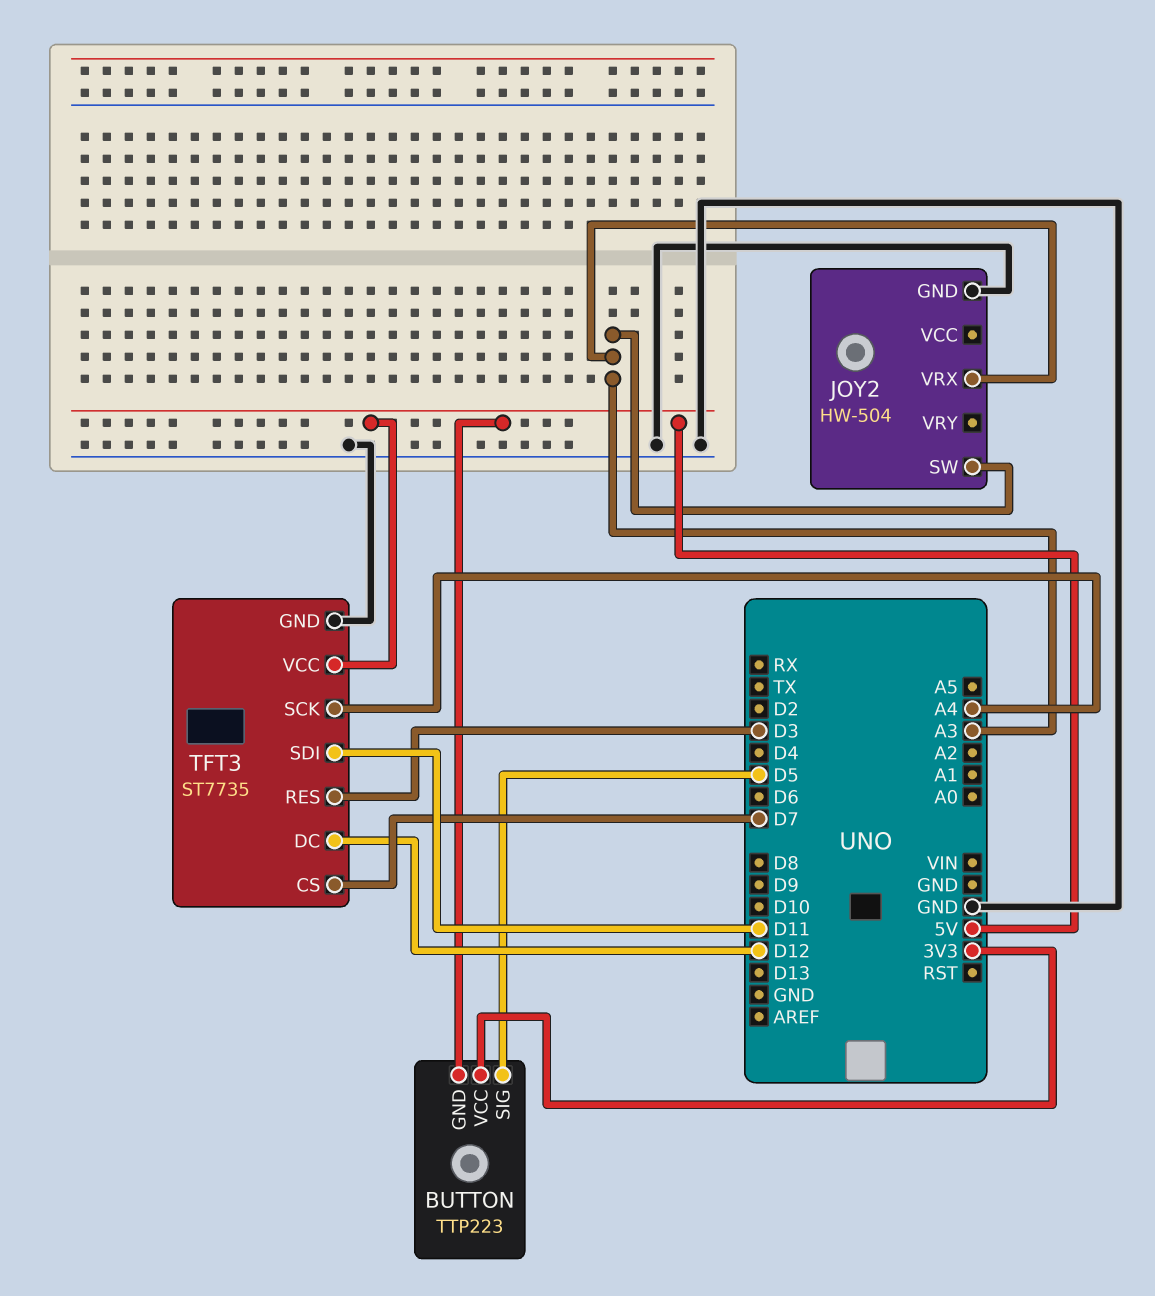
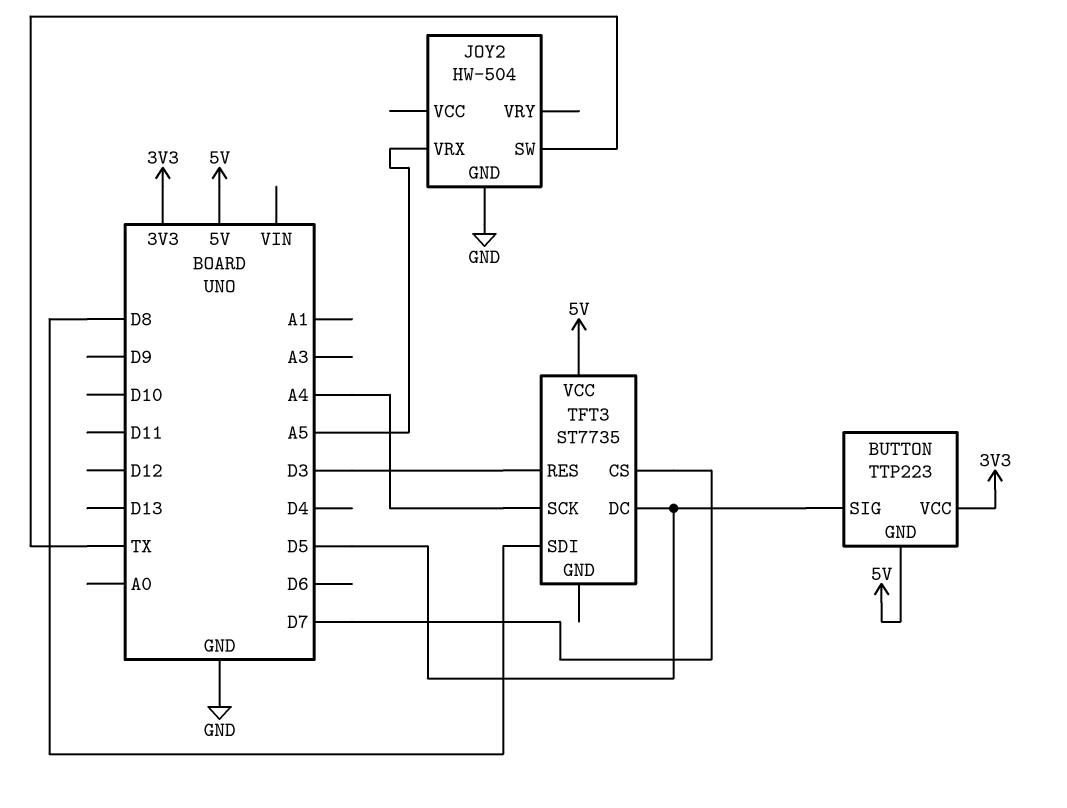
JOY2 pin SW: A3 -> TX
JOY2 pin VRX: A3 -> A5
TFT3 pin DC: D12 -> D5
TFT3 pin GND: GND -> none
TFT3 pin SDI: D11 -> D8

